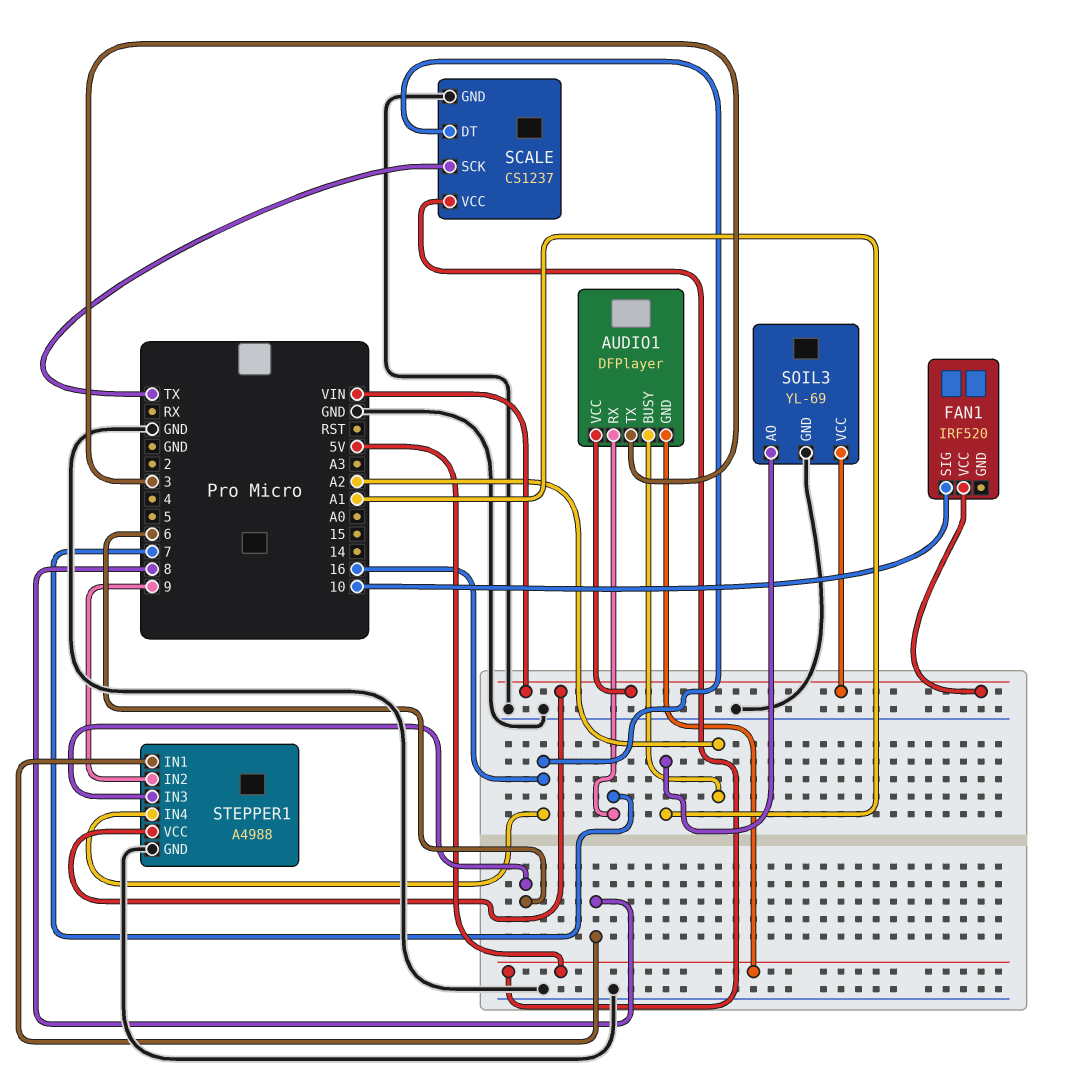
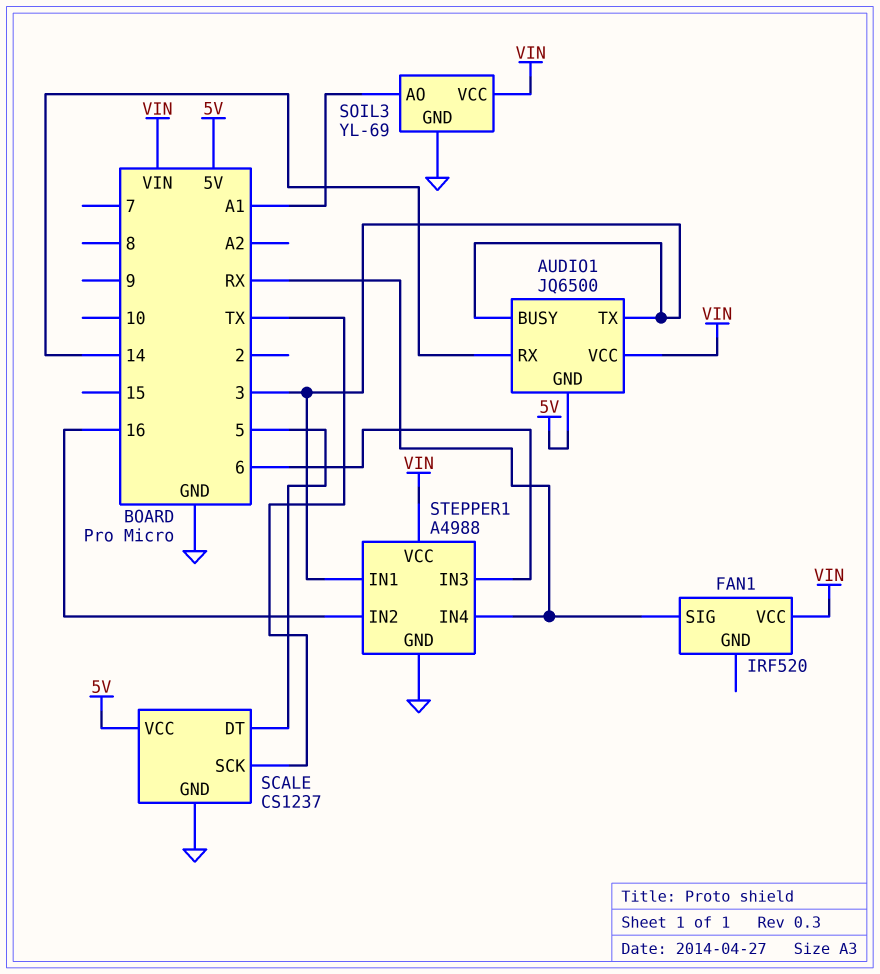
AUDIO1: DFPlayer -> JQ6500
AUDIO1 pin BUSY: A2 -> 3
AUDIO1 pin RX: 7 -> 14
FAN1 pin SIG: 10 -> RX
SCALE pin DT: 16 -> 5
STEPPER1 pin IN1: 8 -> 3
STEPPER1 pin IN2: 9 -> 16
STEPPER1 pin IN4: 16 -> RX

